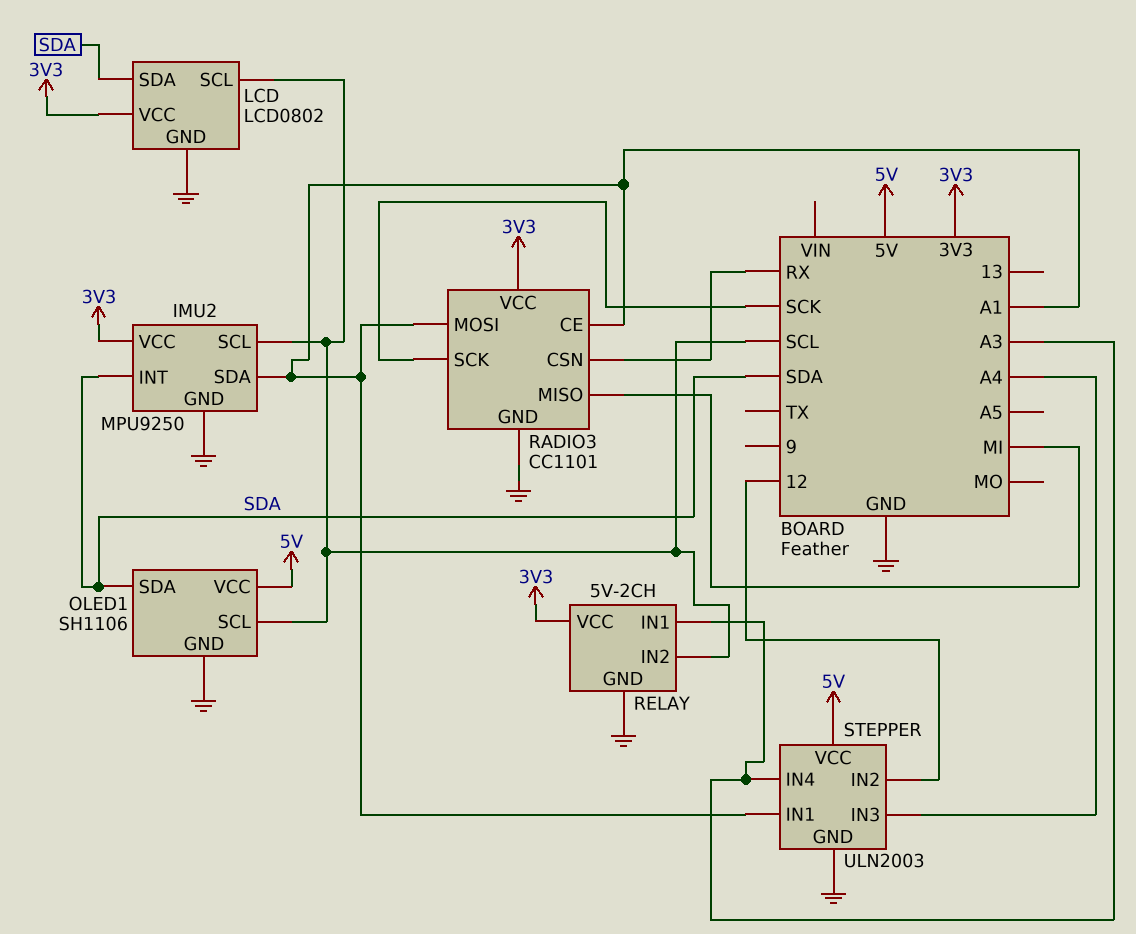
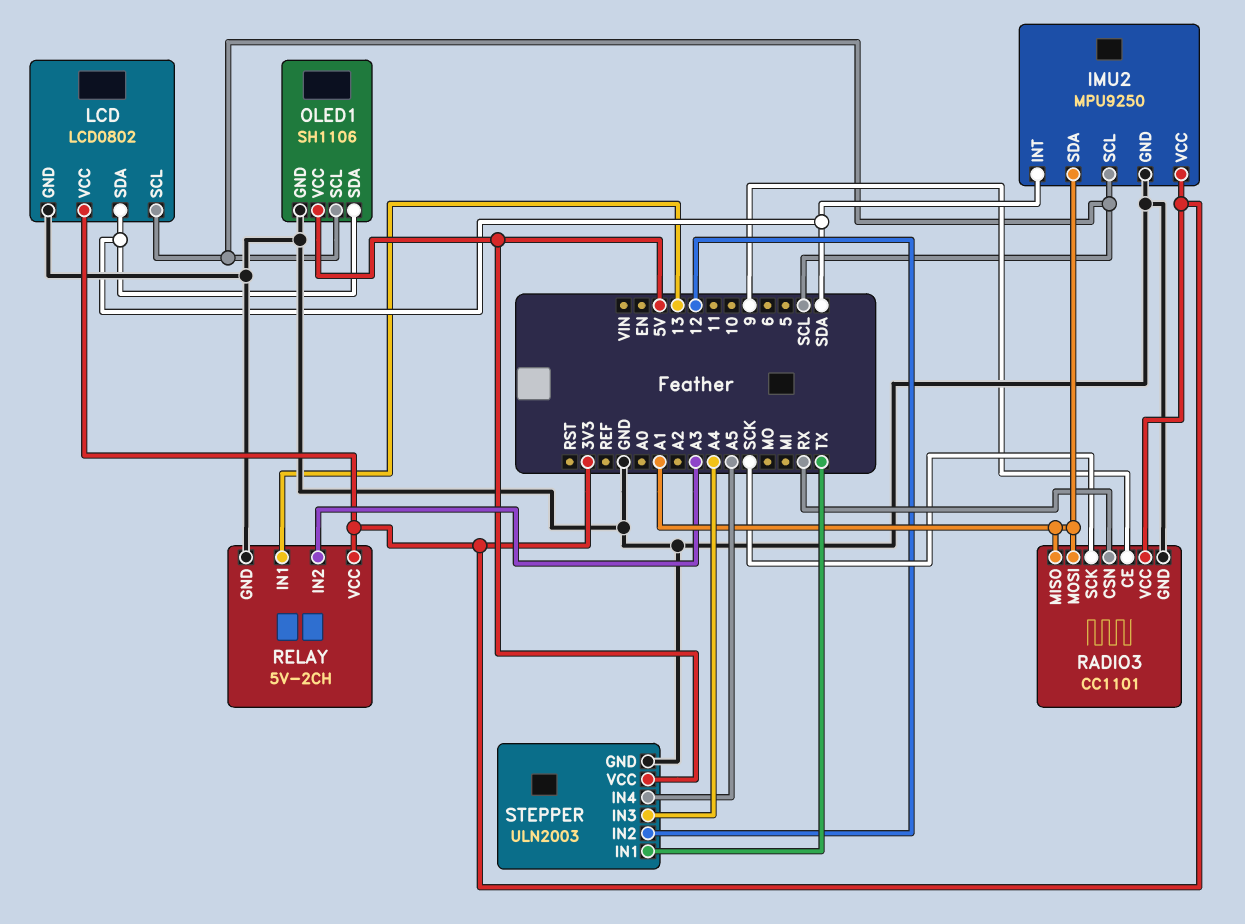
RADIO3 pin CE: A1 -> 9
RADIO3 pin MISO: MI -> A1
RELAY pin IN1: A3 -> 13
RELAY pin IN2: SCL -> A3
STEPPER pin IN1: A1 -> TX
STEPPER pin IN4: A3 -> A5

